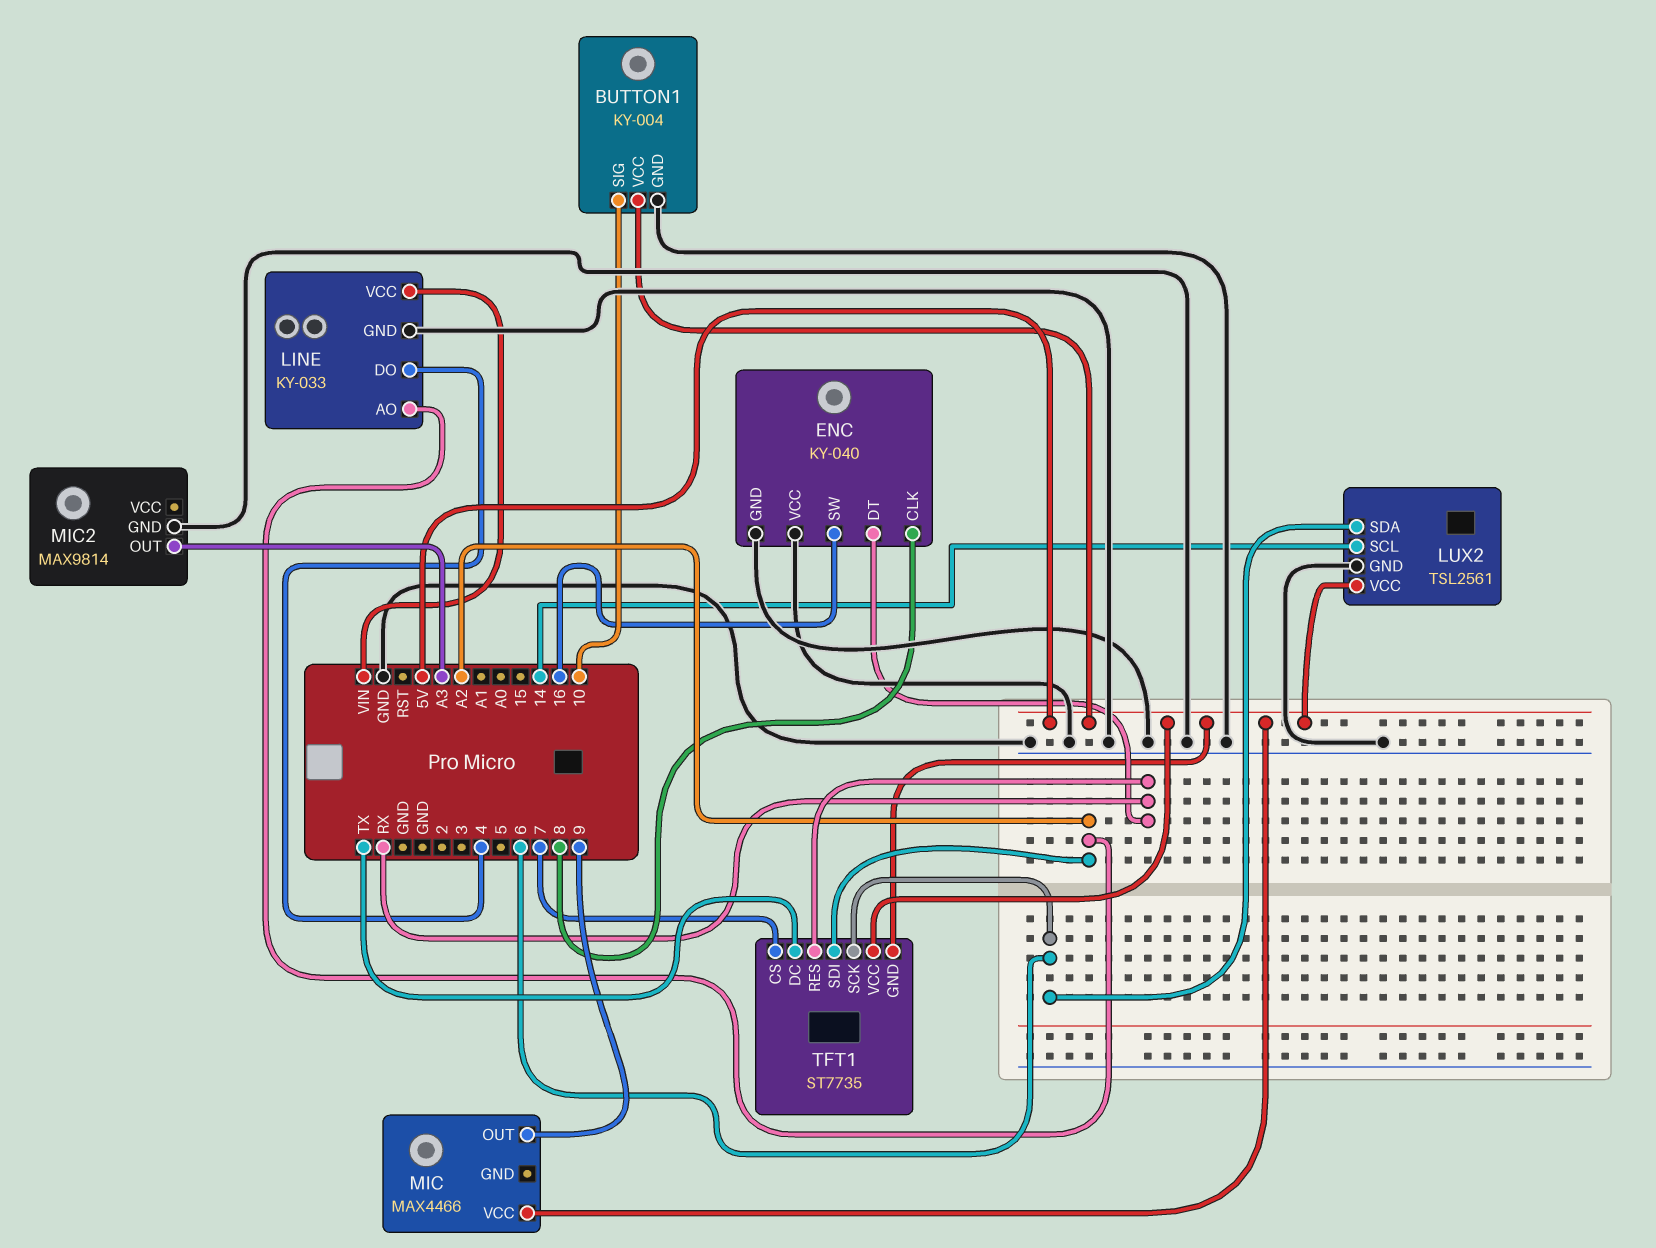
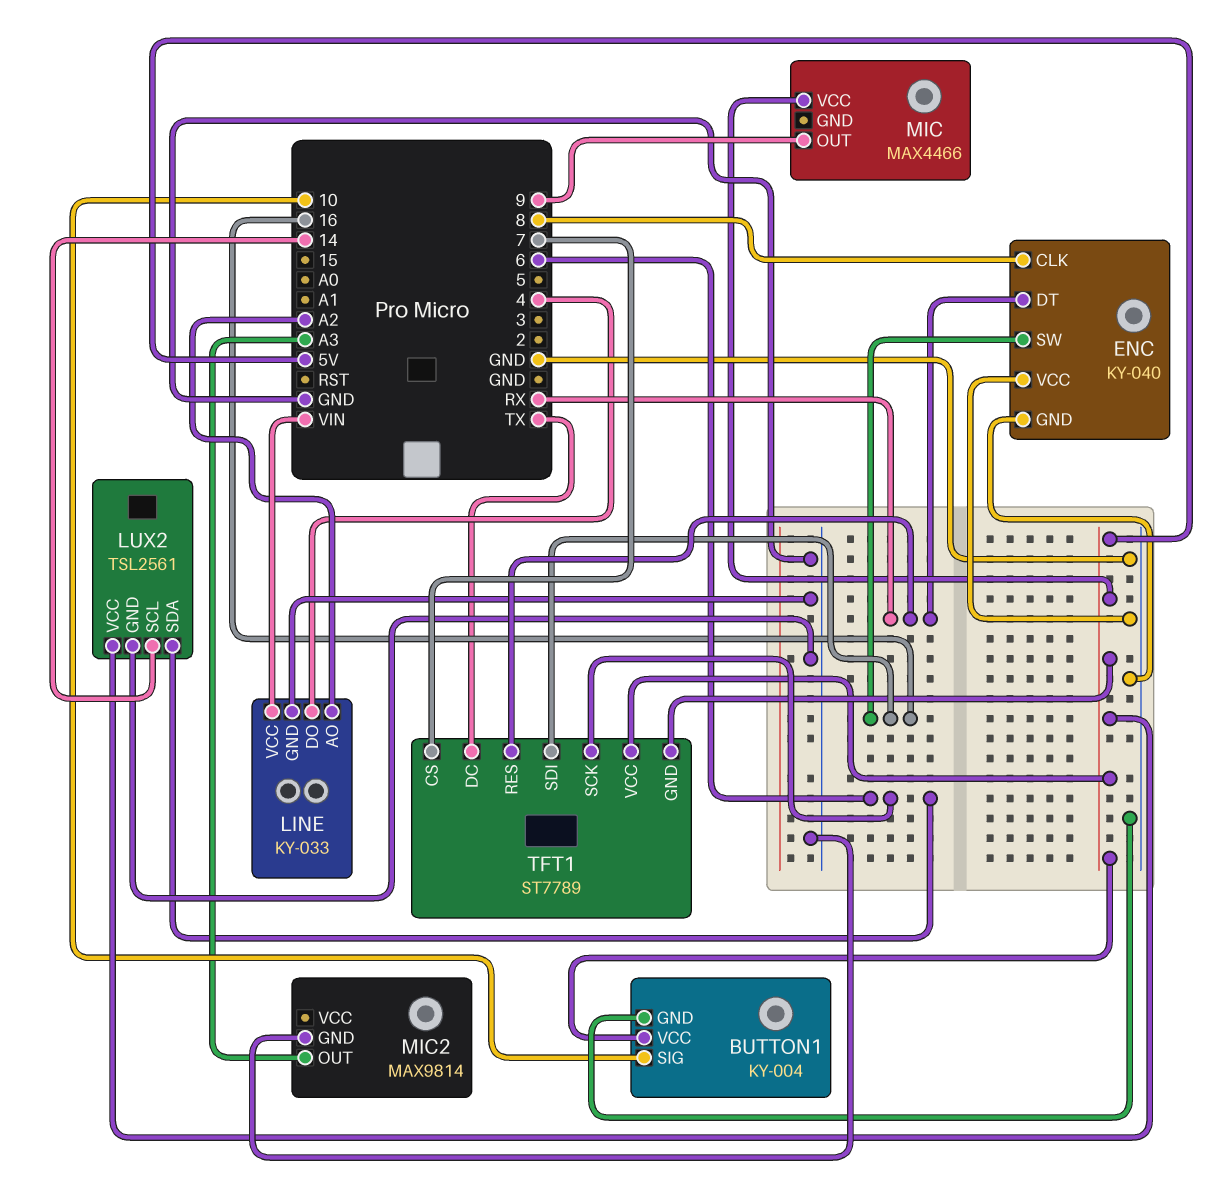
TFT1: ST7735 -> ST7789
TFT1 pin SDI: A2 -> 16

